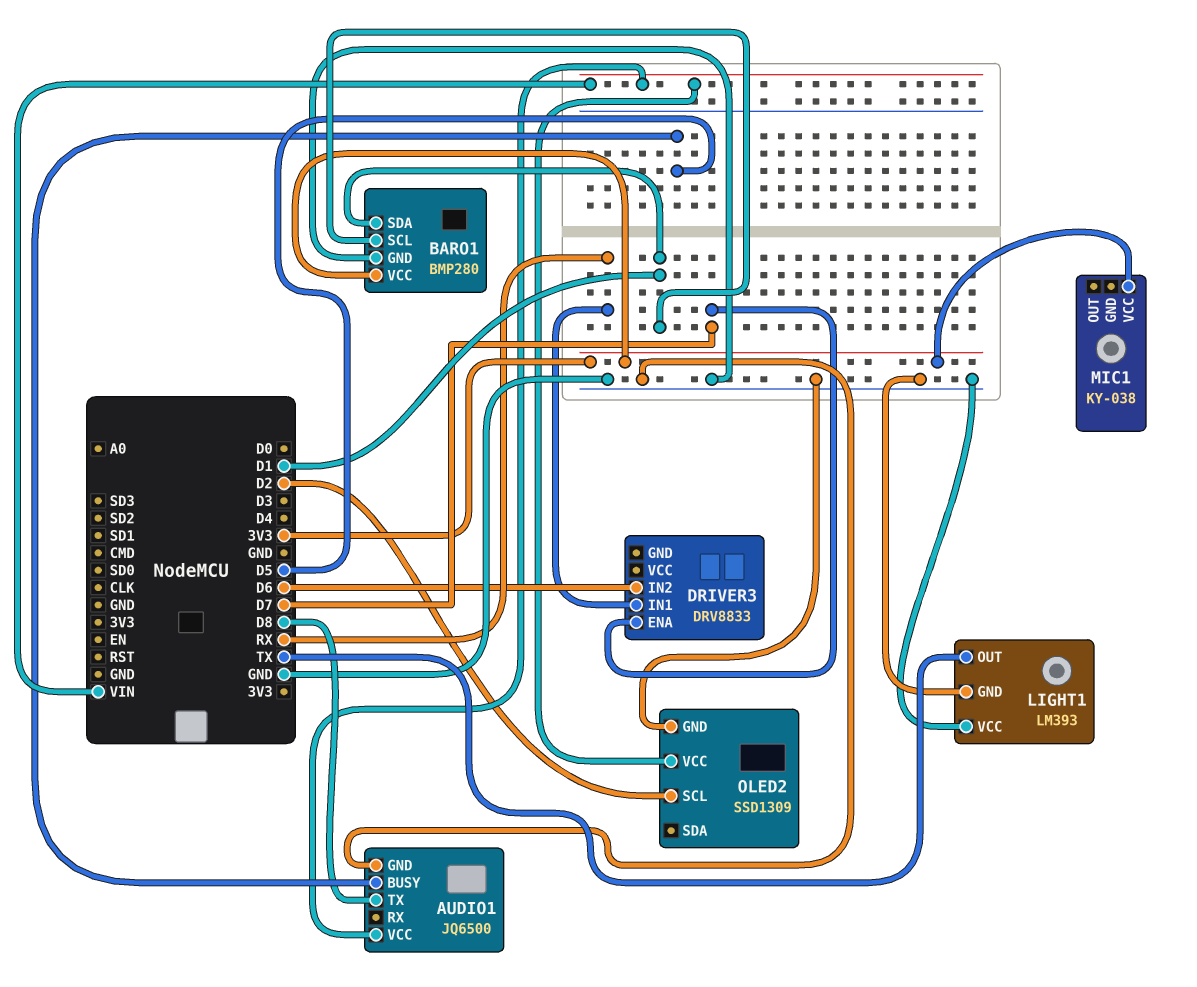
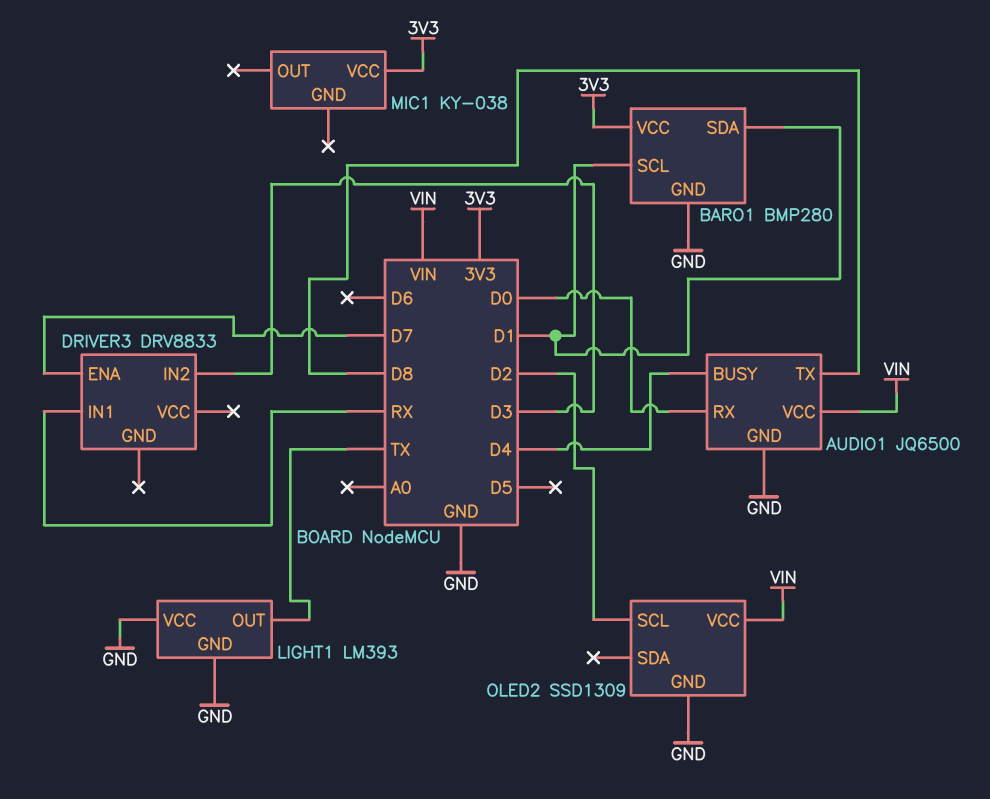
AUDIO1 pin BUSY: D5 -> D4
AUDIO1 pin RX: none -> D0
DRIVER3 pin IN2: D6 -> D3

